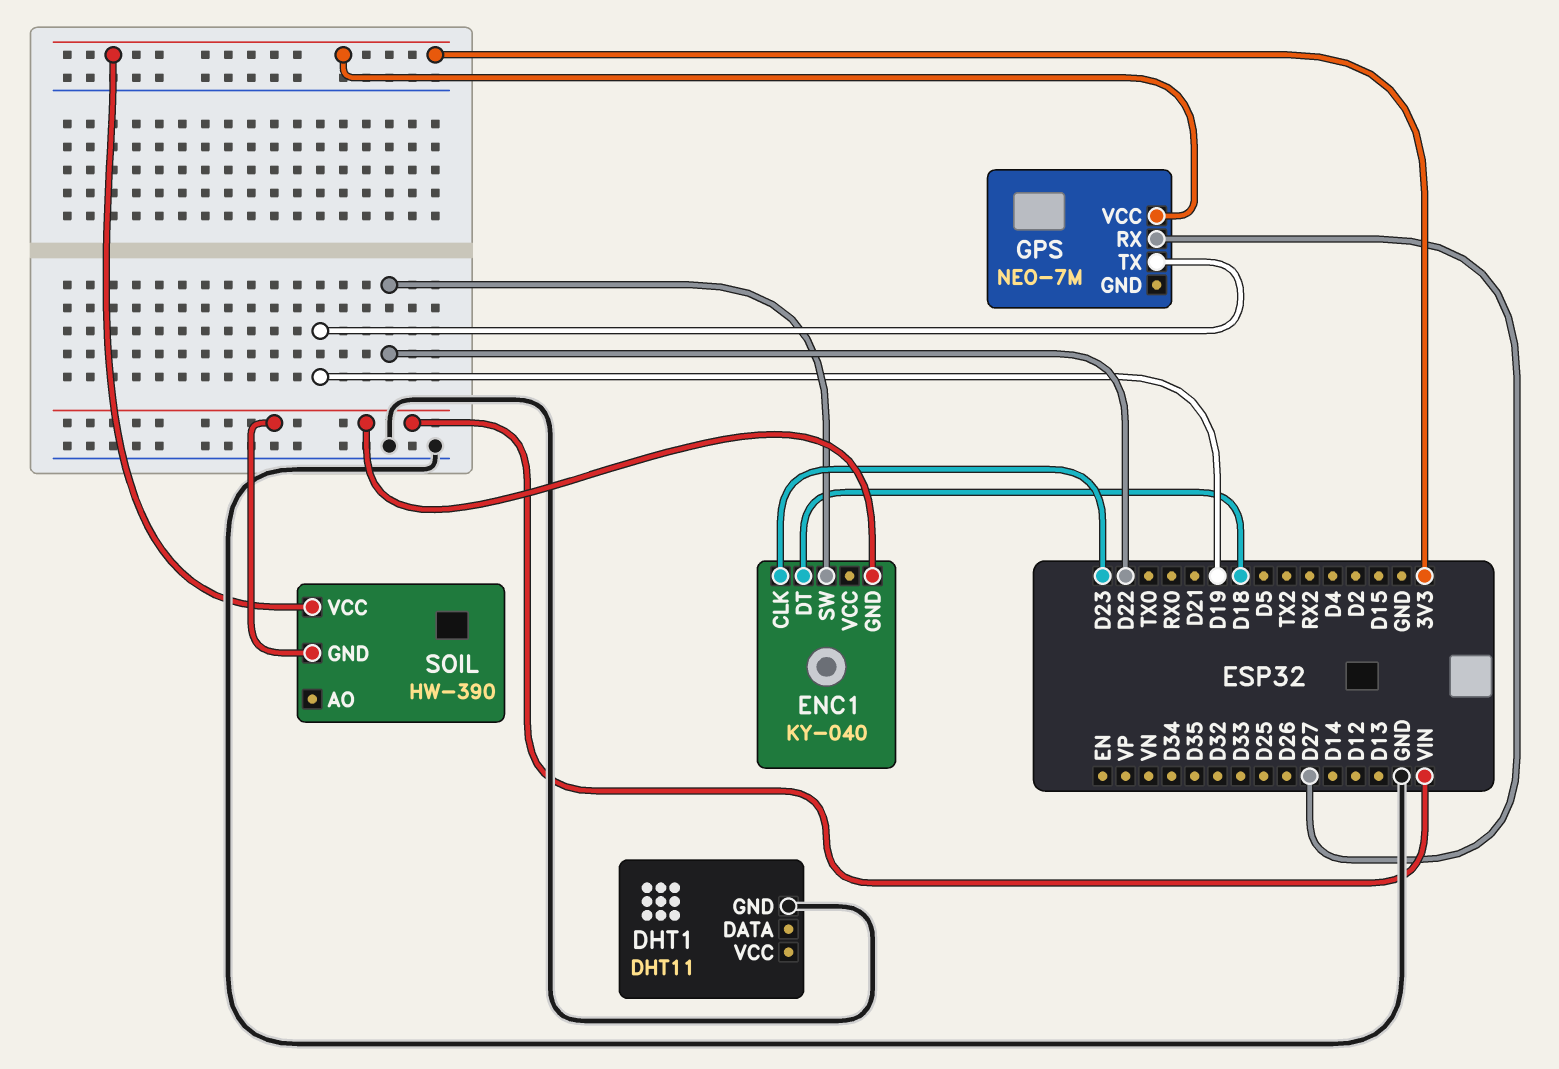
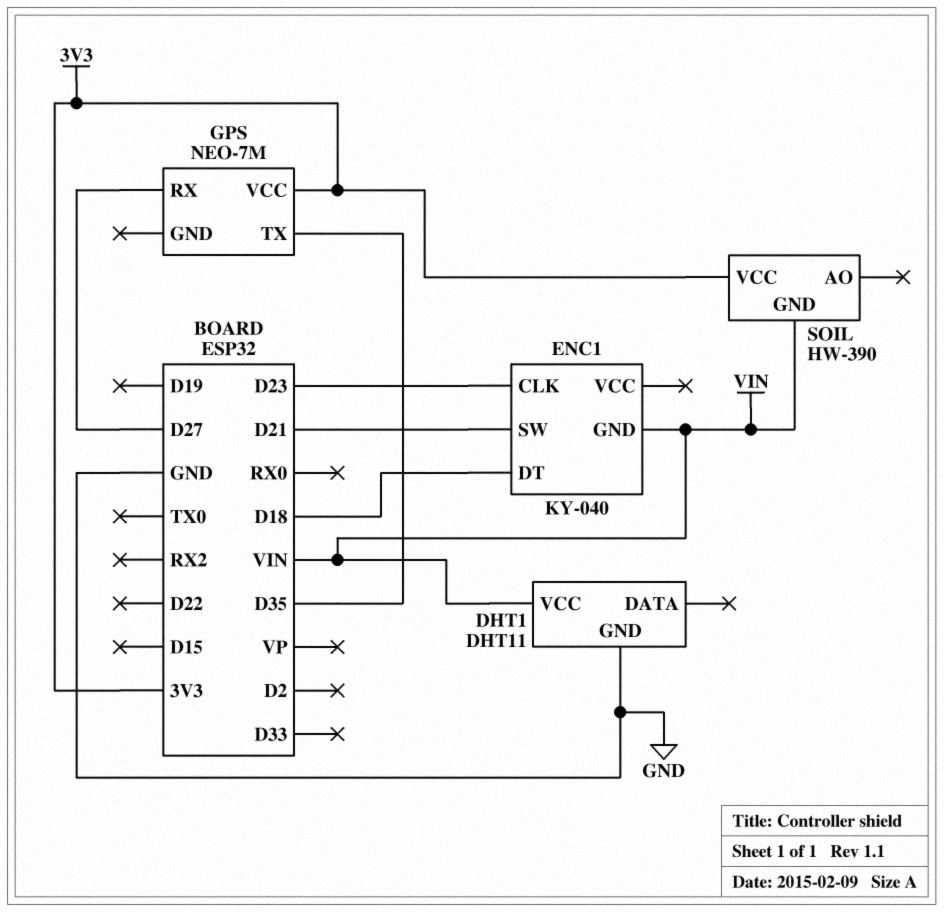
DHT1 pin VCC: none -> VIN
ENC1 pin SW: D22 -> D21
GPS pin TX: D19 -> D35

